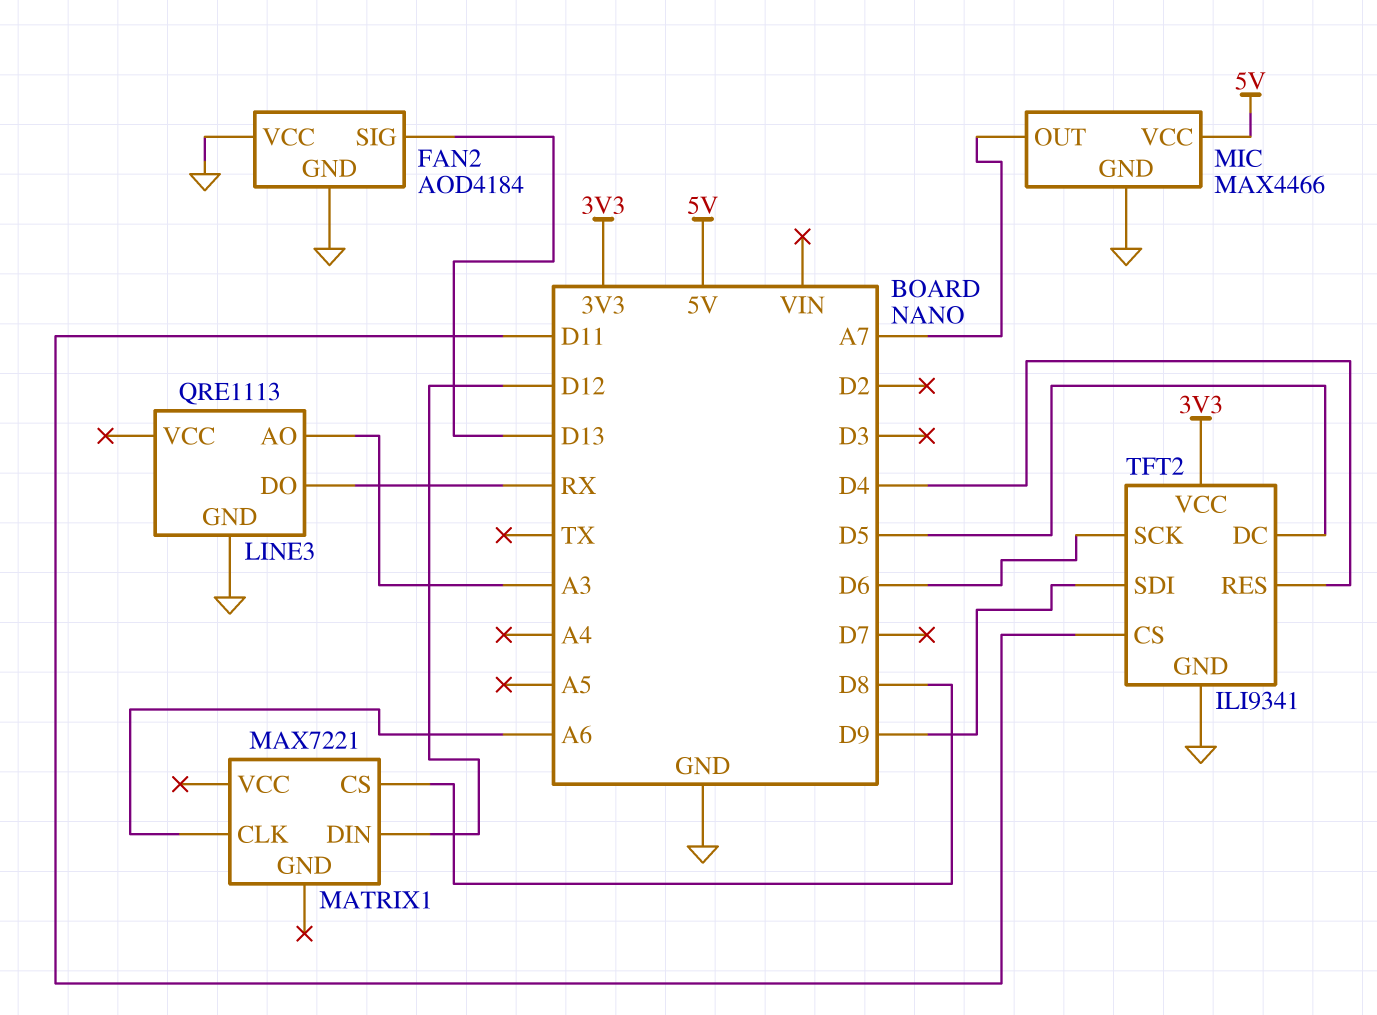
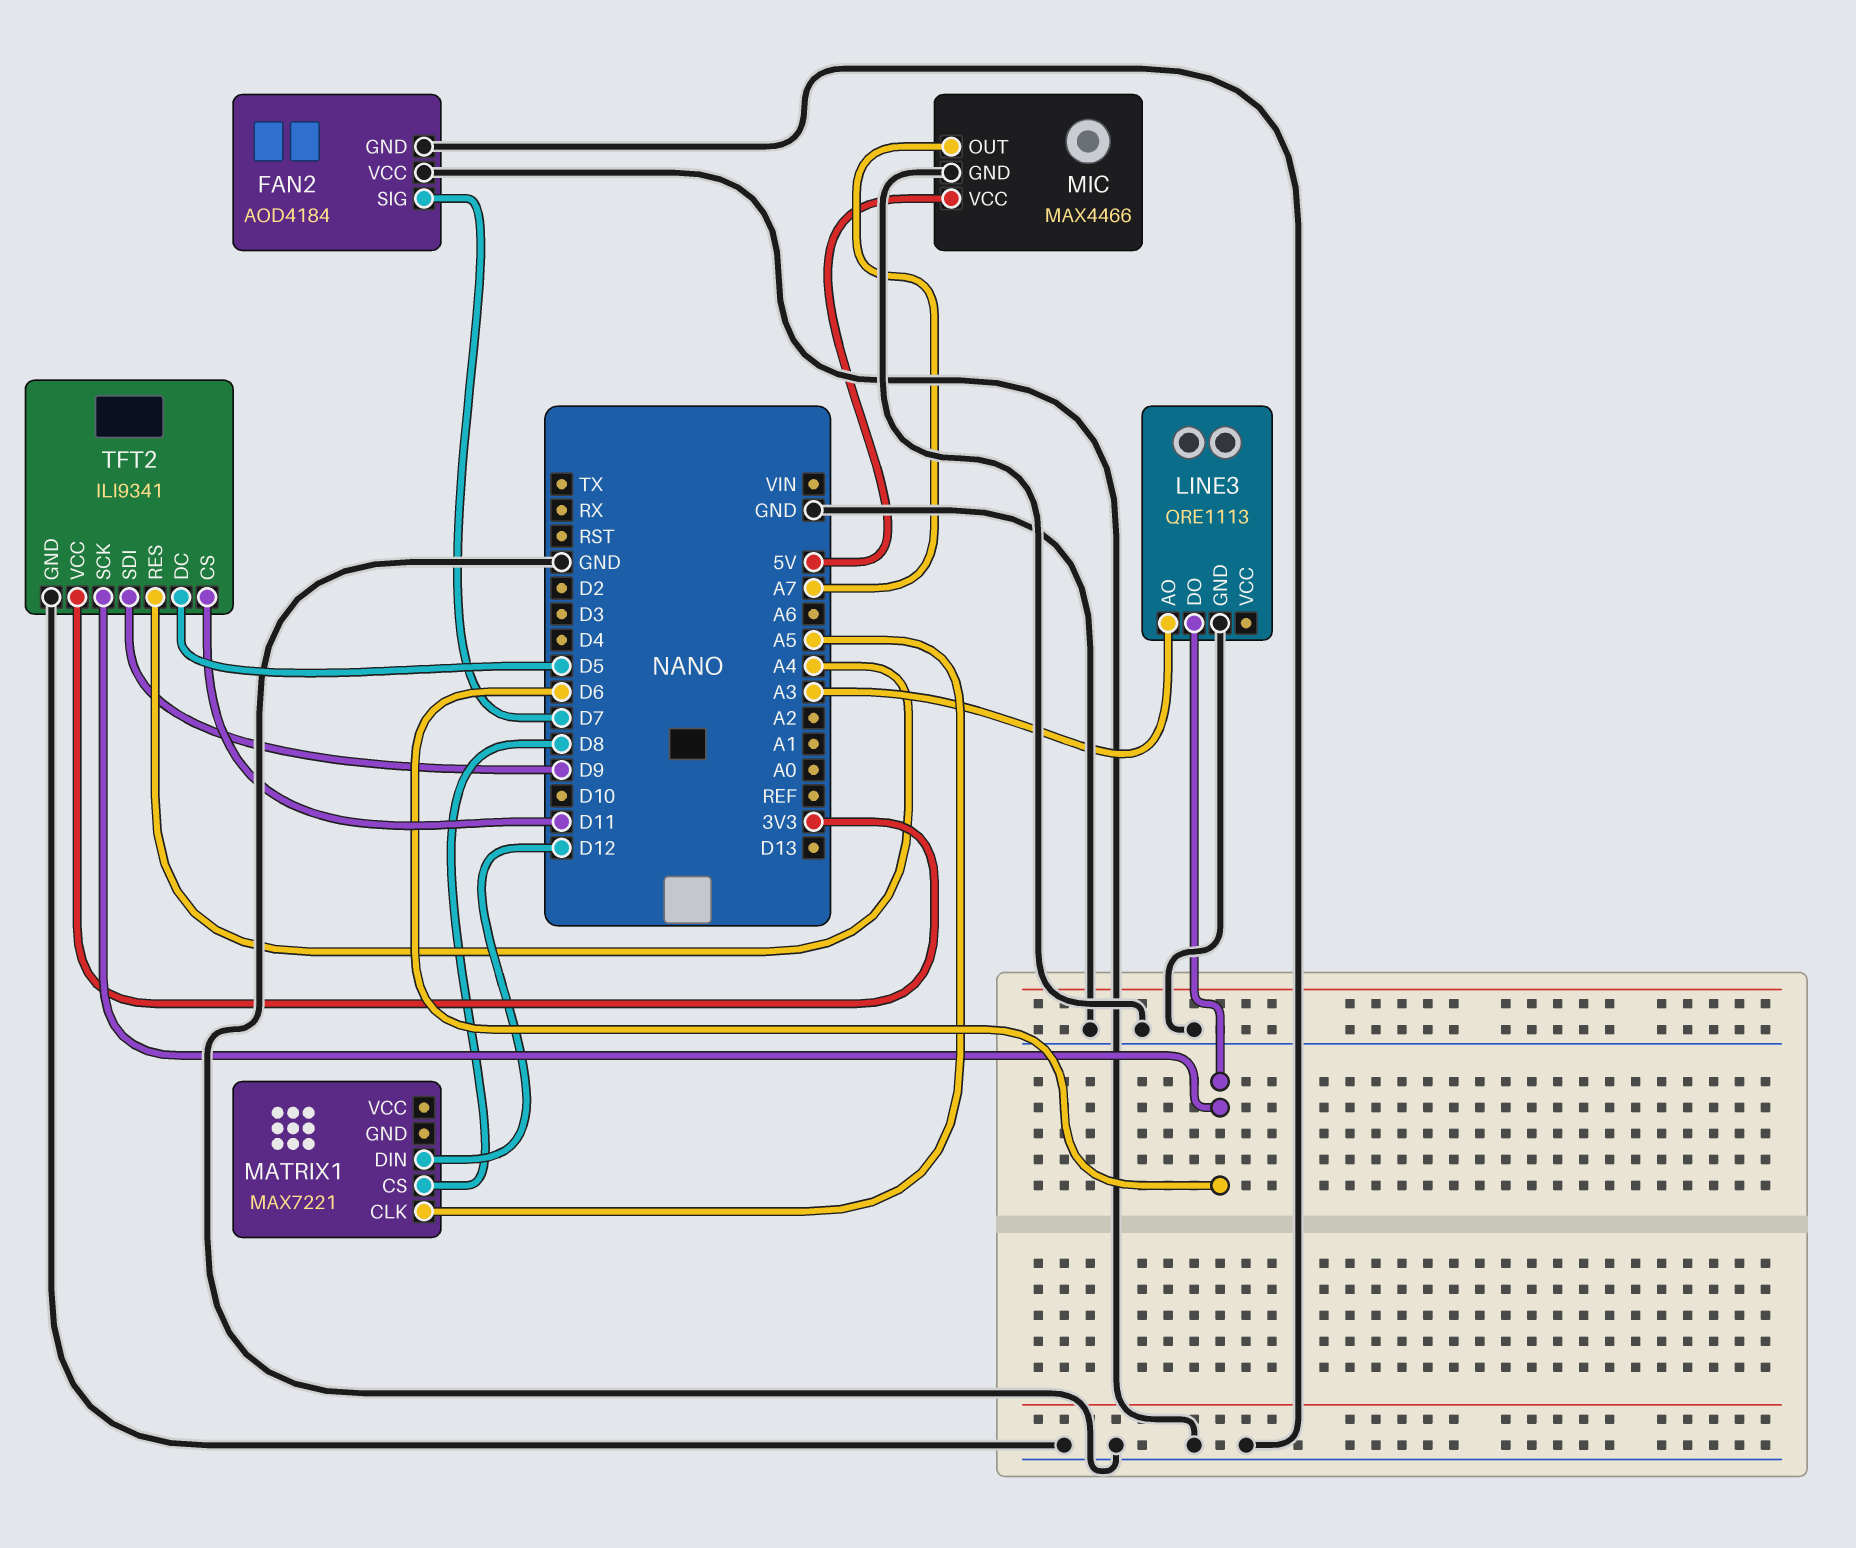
FAN2 pin SIG: D13 -> D7
LINE3 pin DO: RX -> D6
MATRIX1 pin CLK: A6 -> A5
TFT2 pin RES: D4 -> A4

